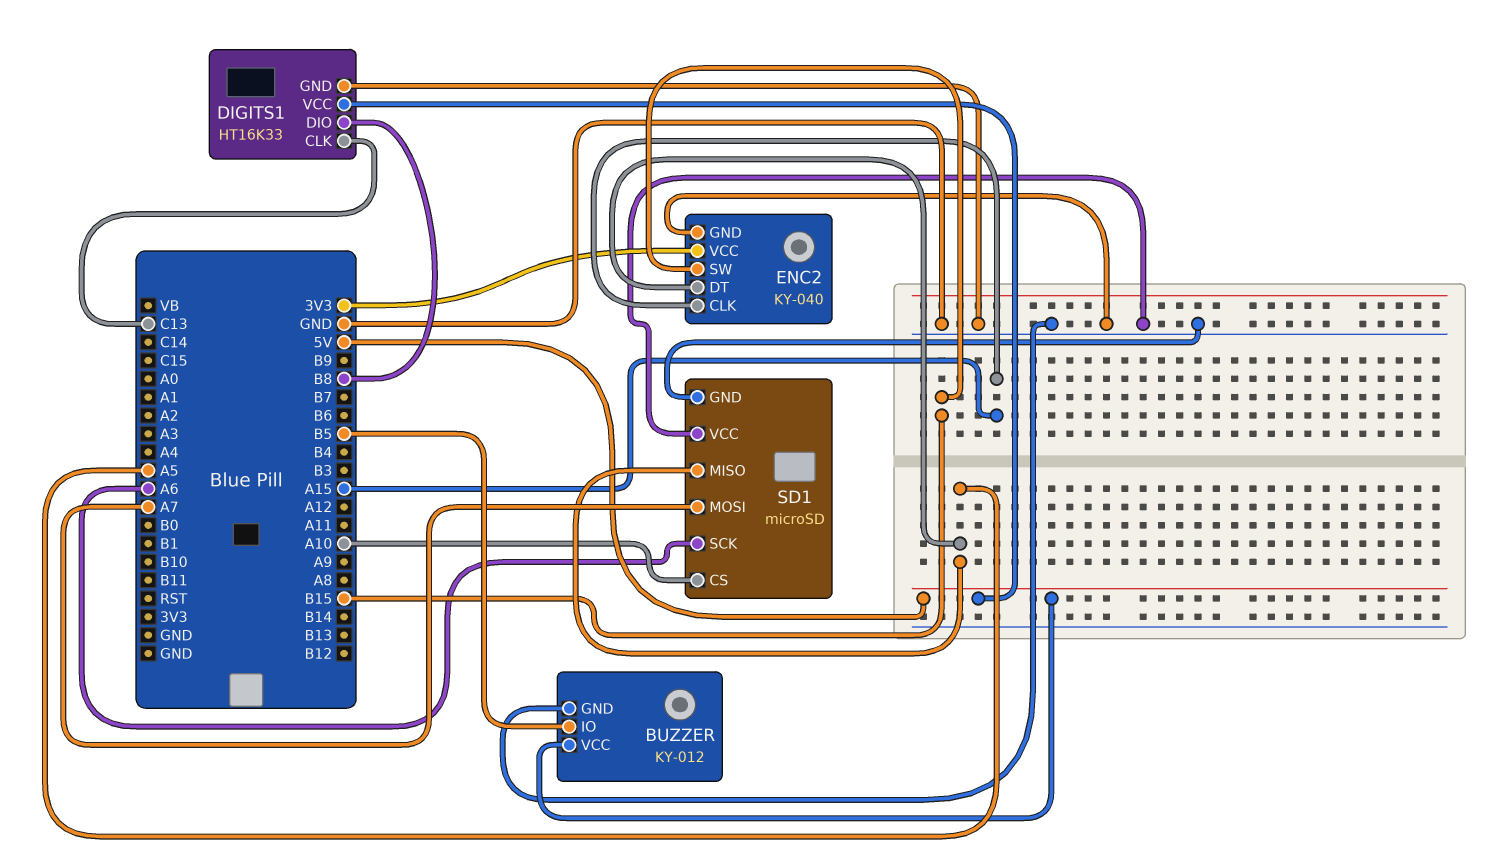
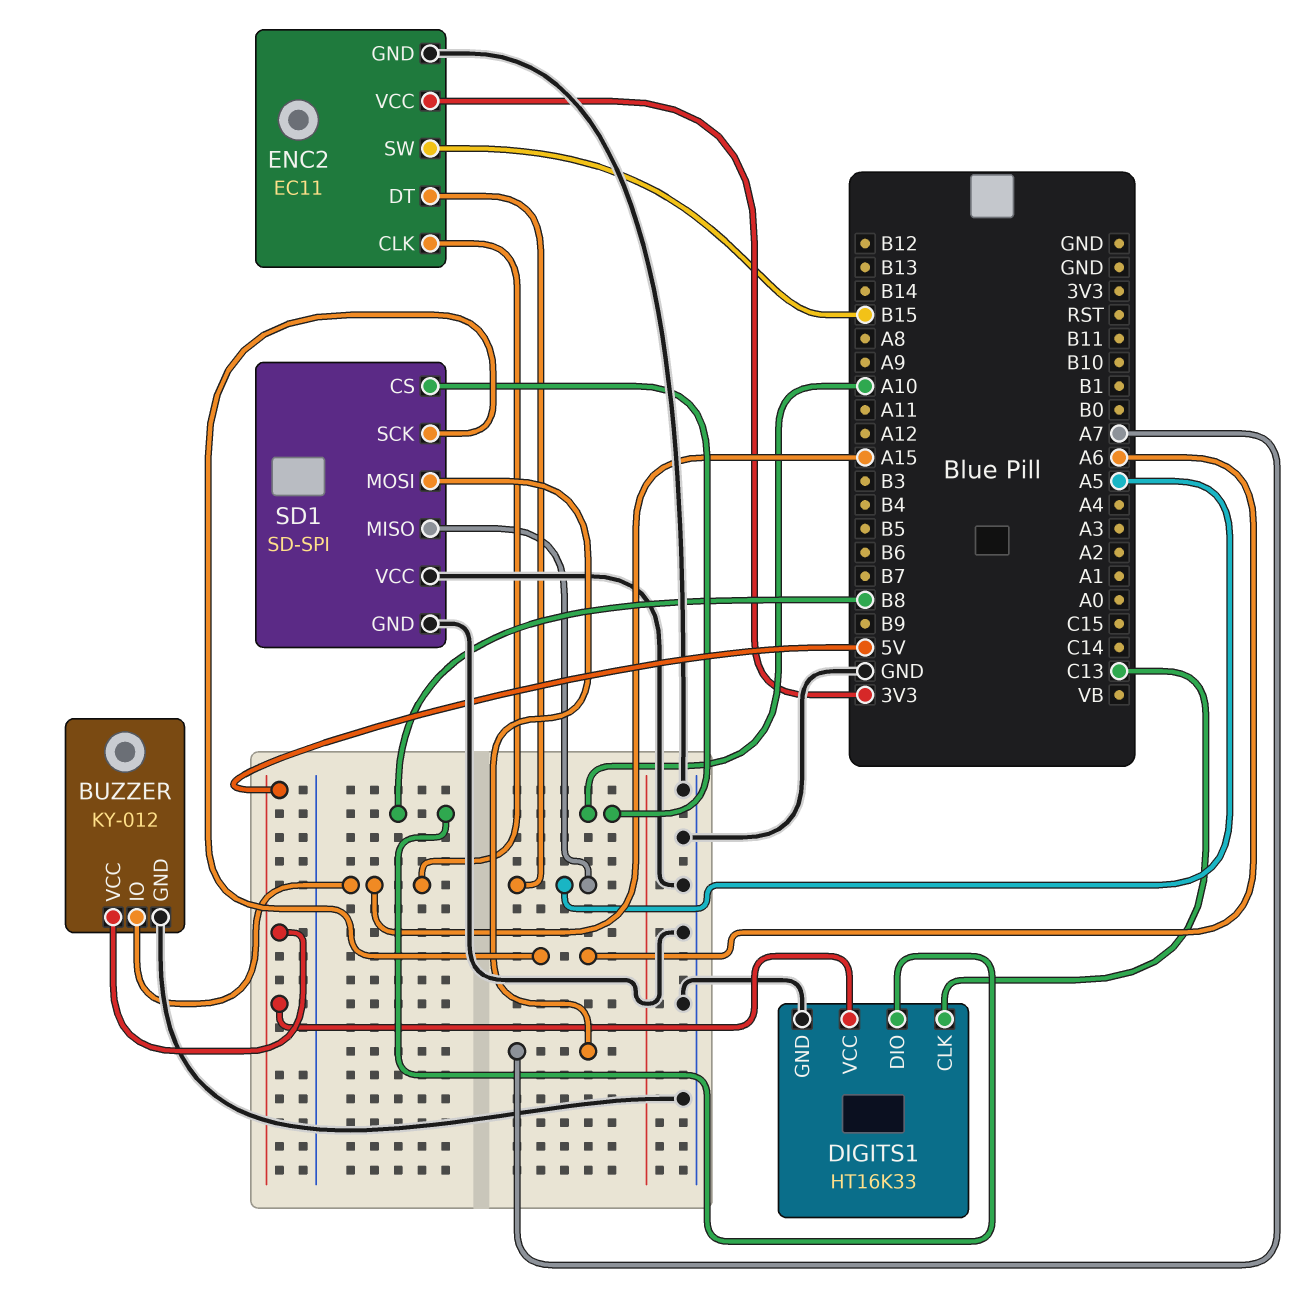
BUZZER pin IO: B5 -> A15
ENC2: KY-040 -> EC11
SD1: microSD -> SD-SPI

